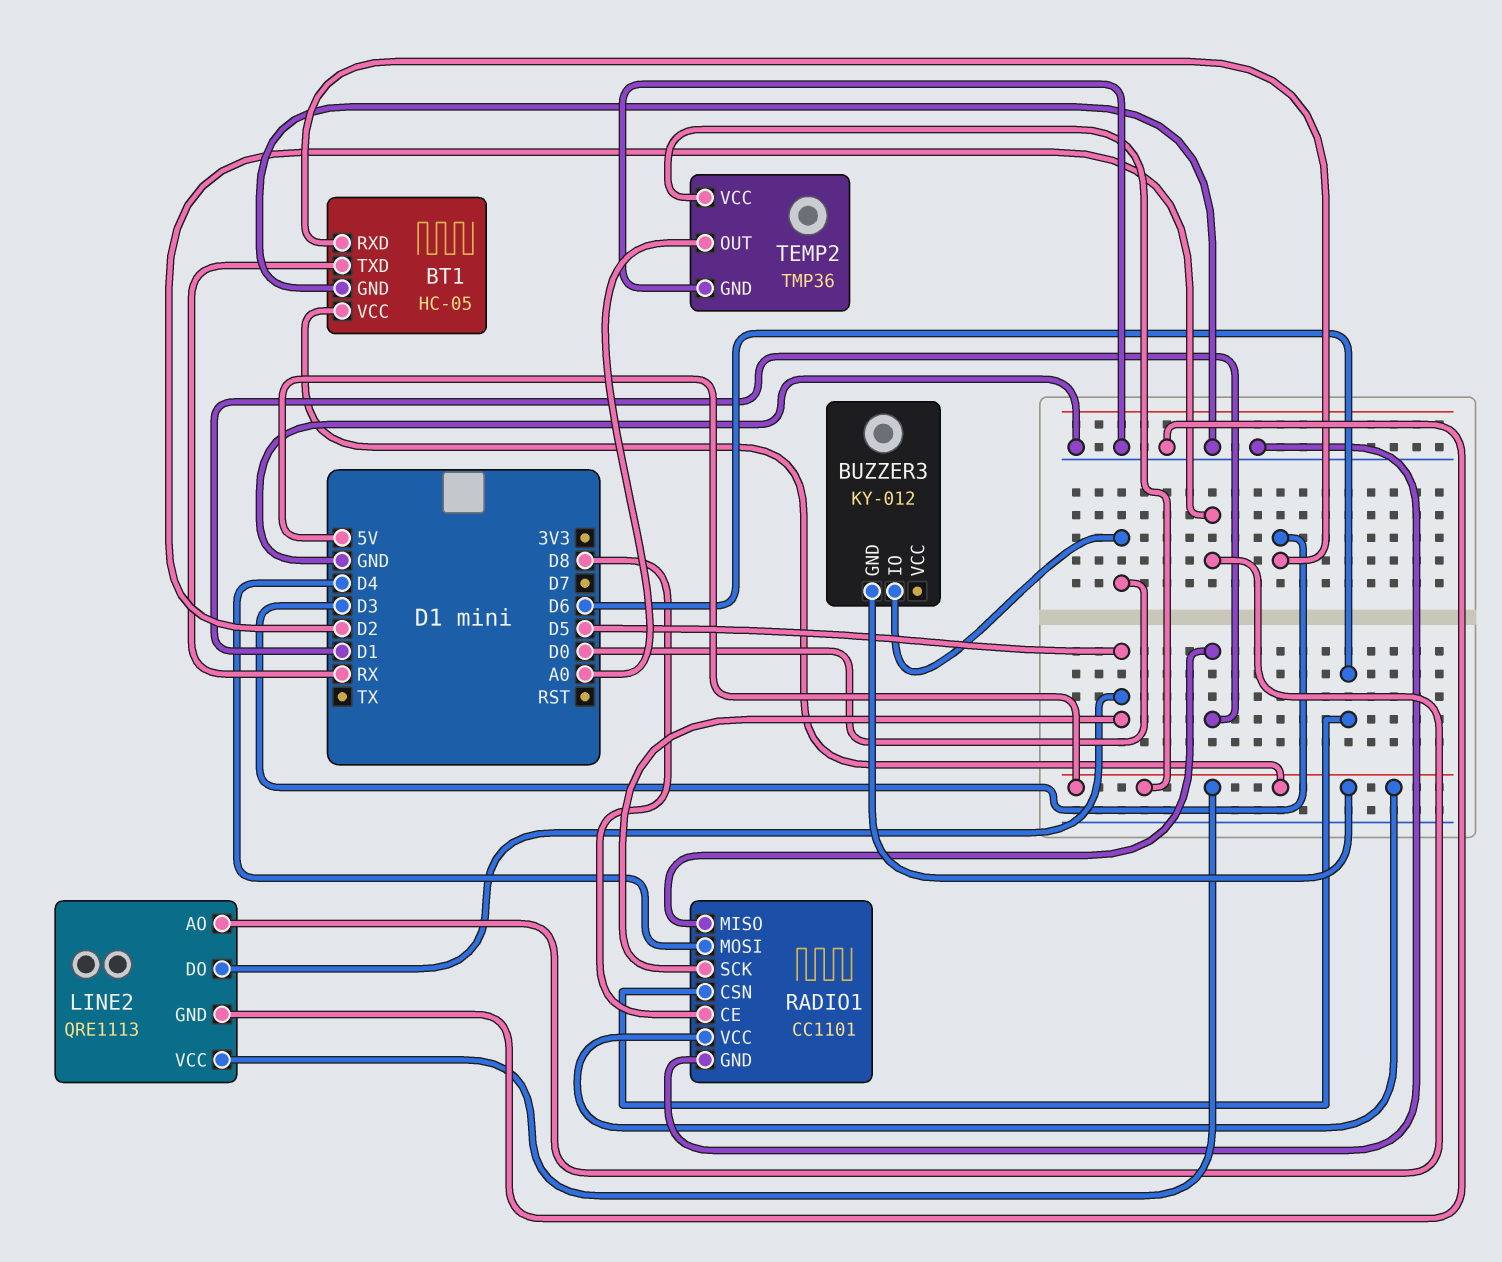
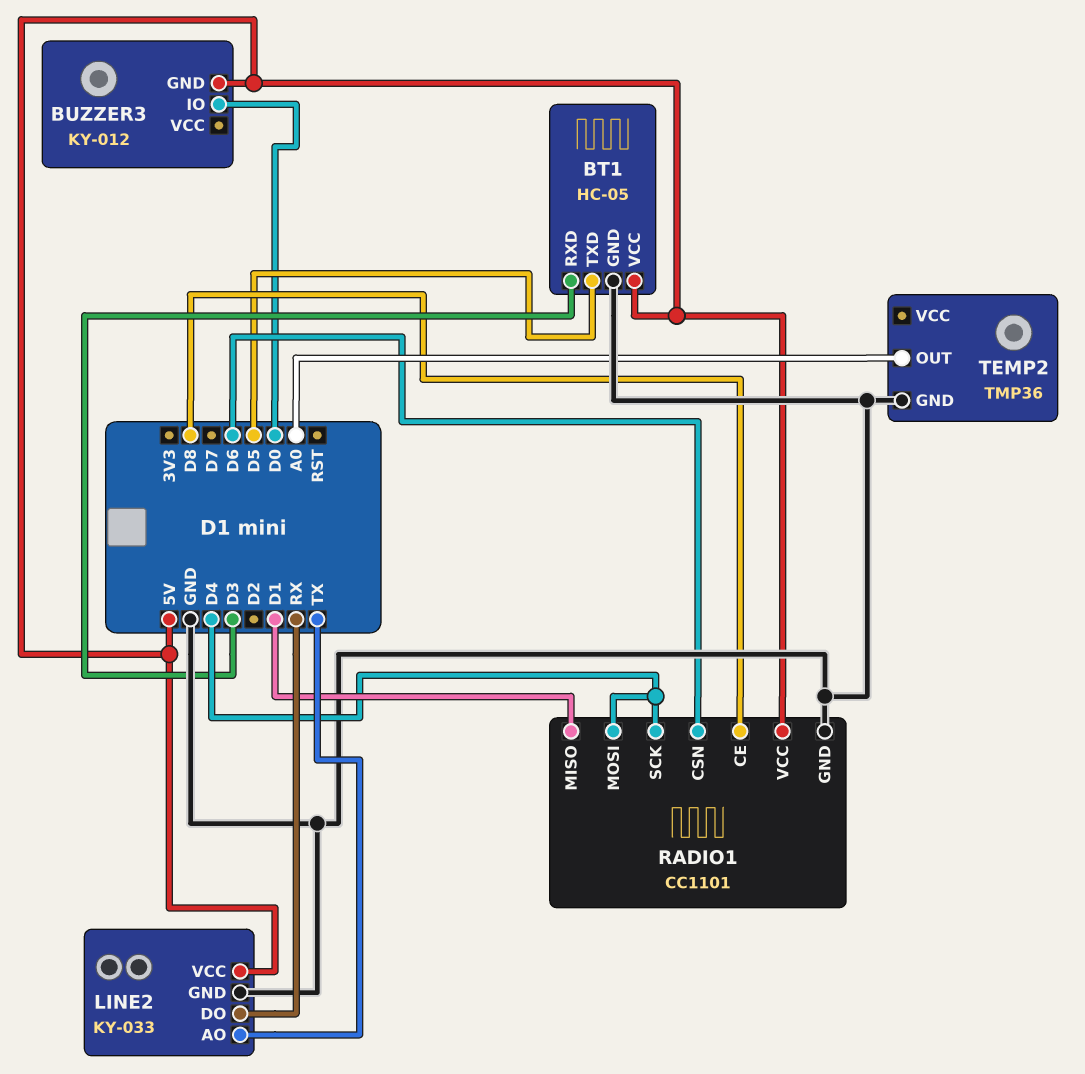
BT1 pin TXD: RX -> D5
LINE2: QRE1113 -> KY-033
LINE2 pin AO: D2 -> TX
LINE2 pin DO: D5 -> RX
RADIO1 pin SCK: D5 -> D4
TEMP2 pin VCC: 5V -> none

